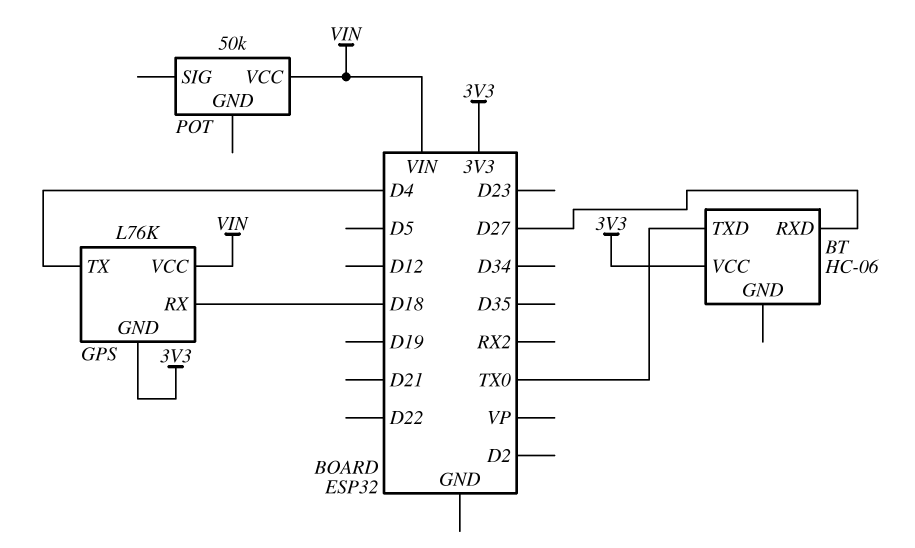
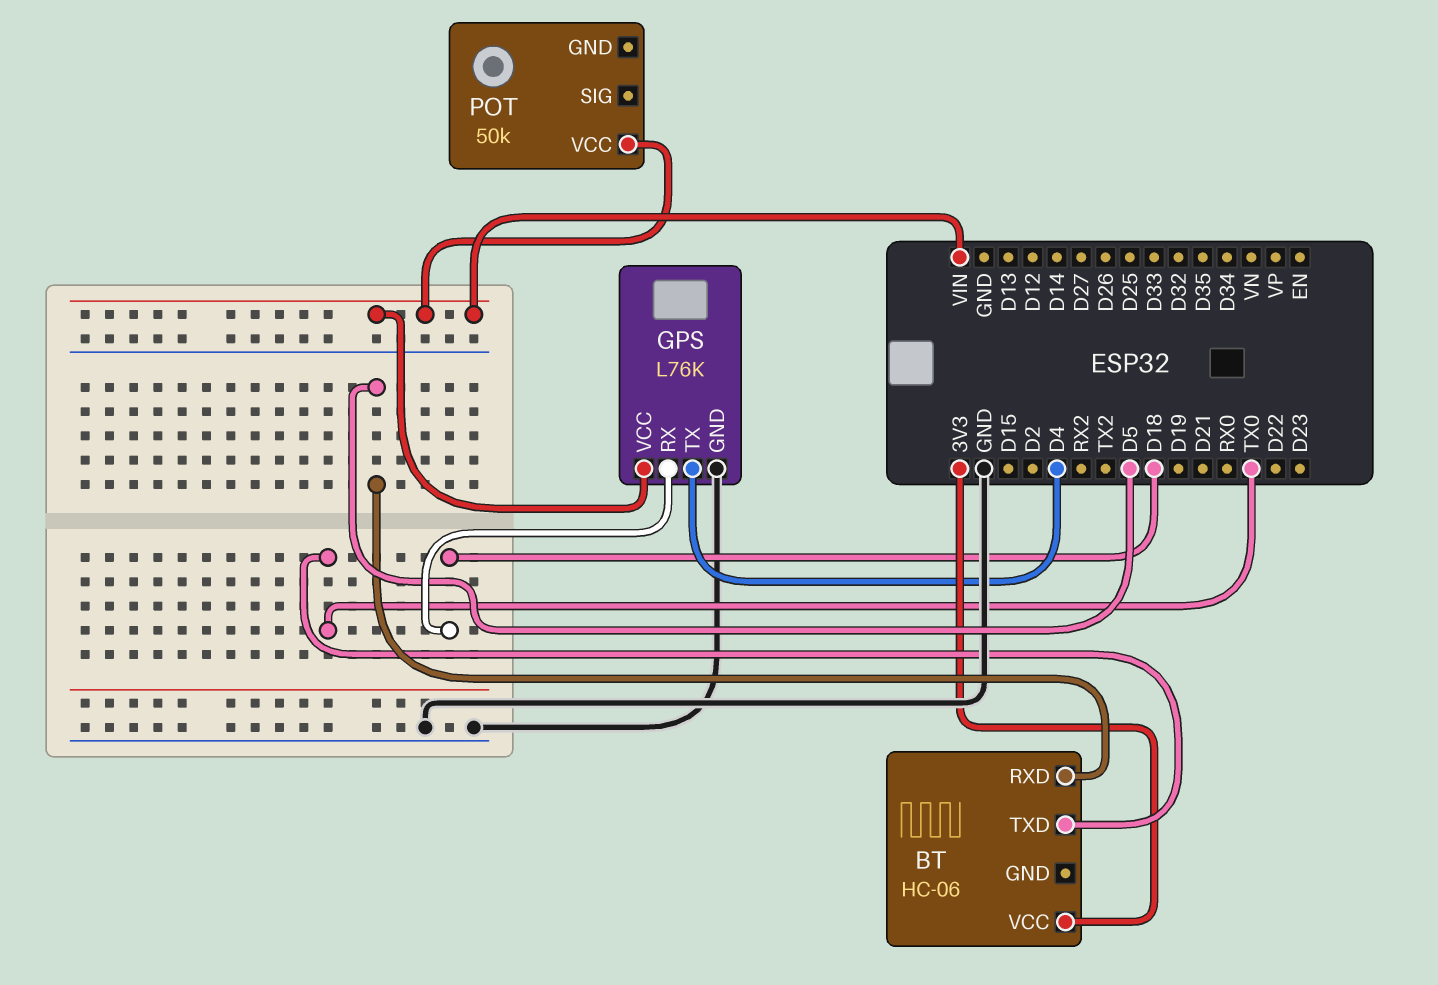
BT pin RXD: D27 -> D5
GPS pin GND: 3V3 -> GND

